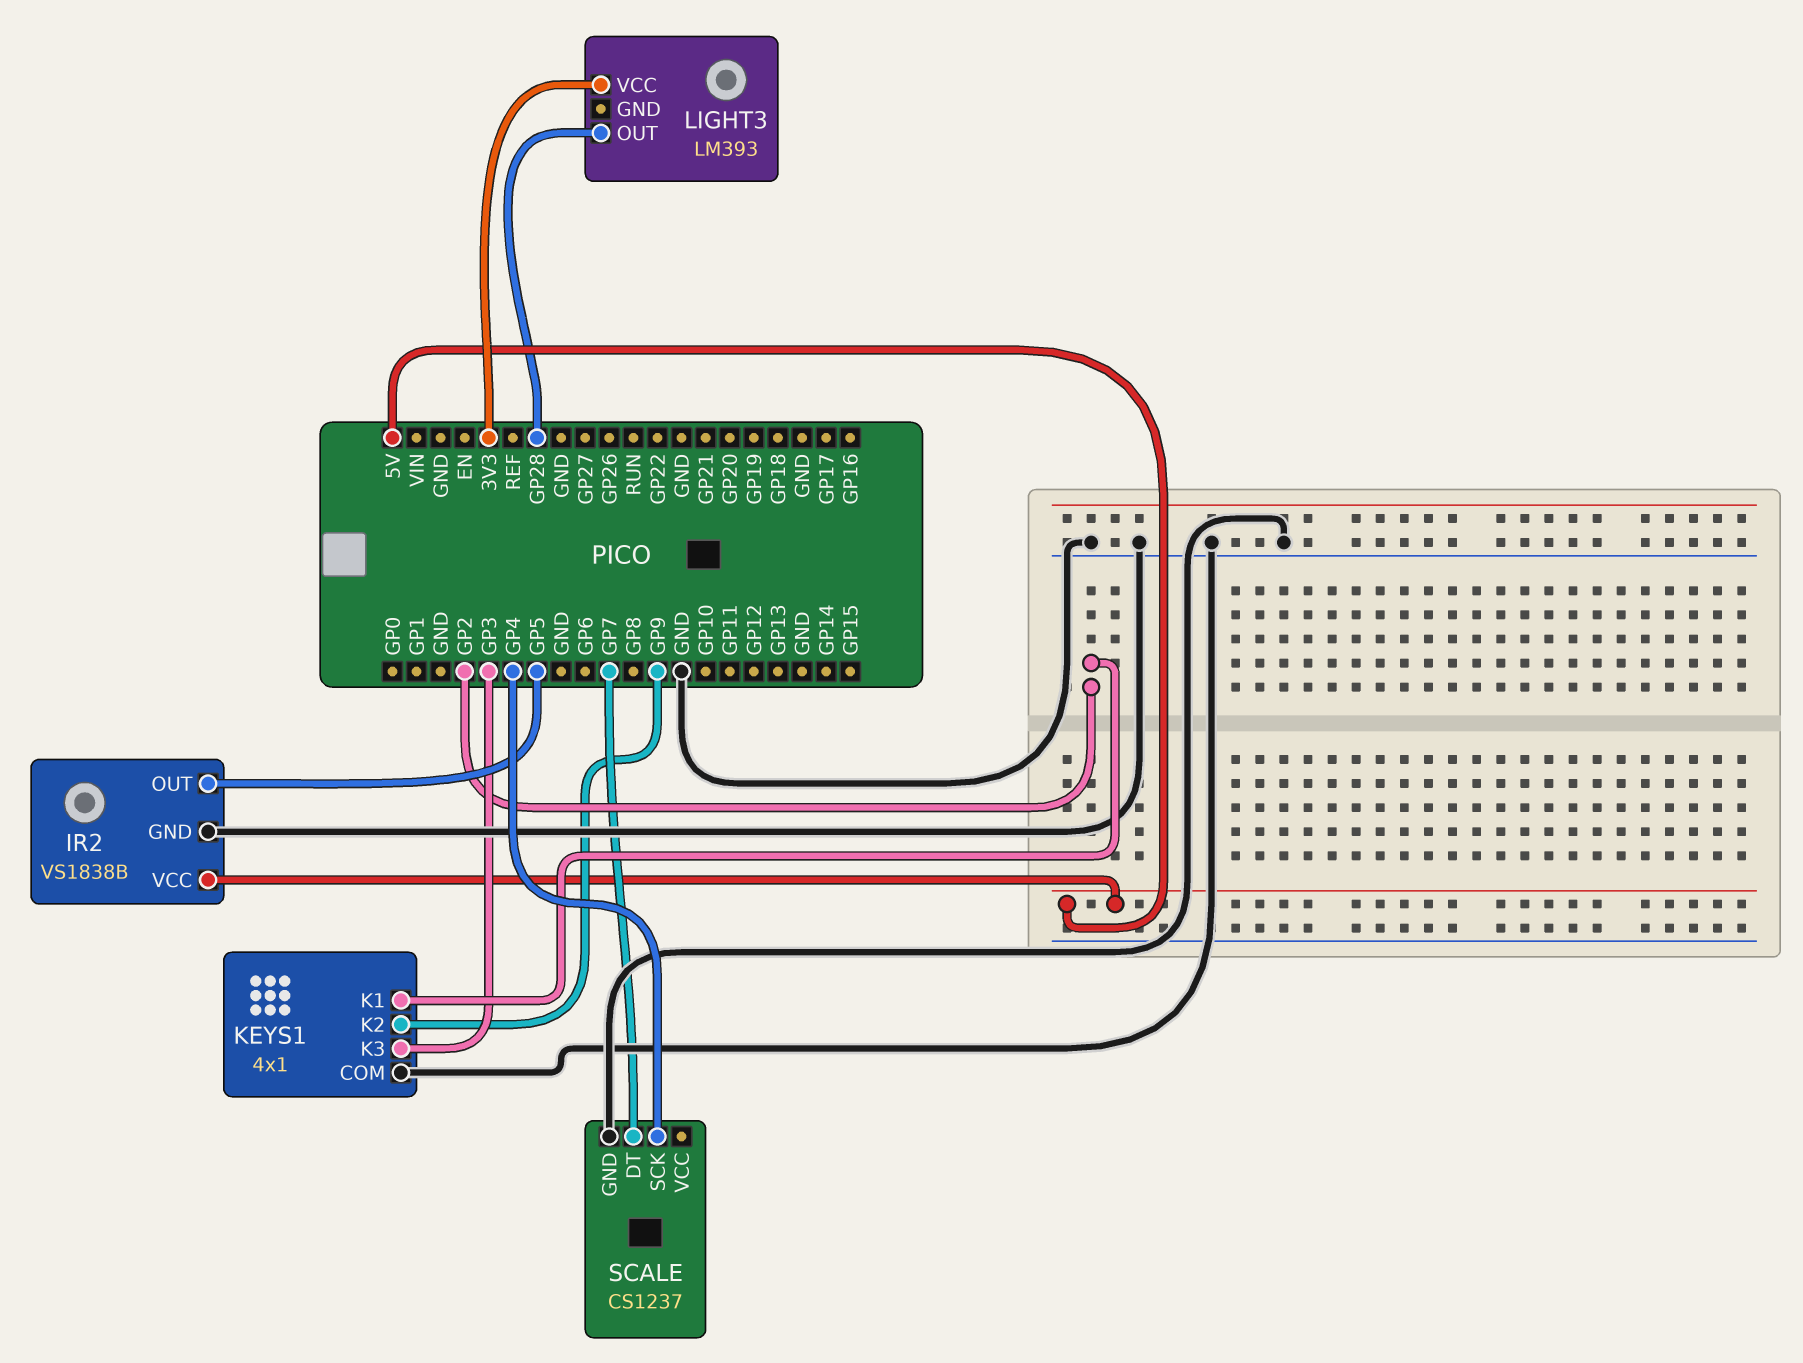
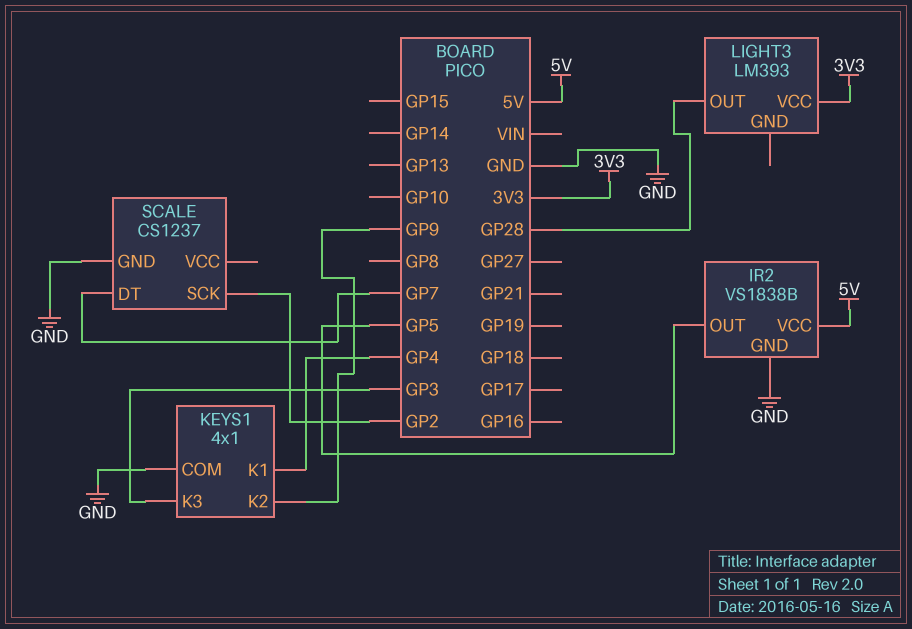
KEYS1 pin K1: GP2 -> GP4
SCALE pin SCK: GP4 -> GP2

